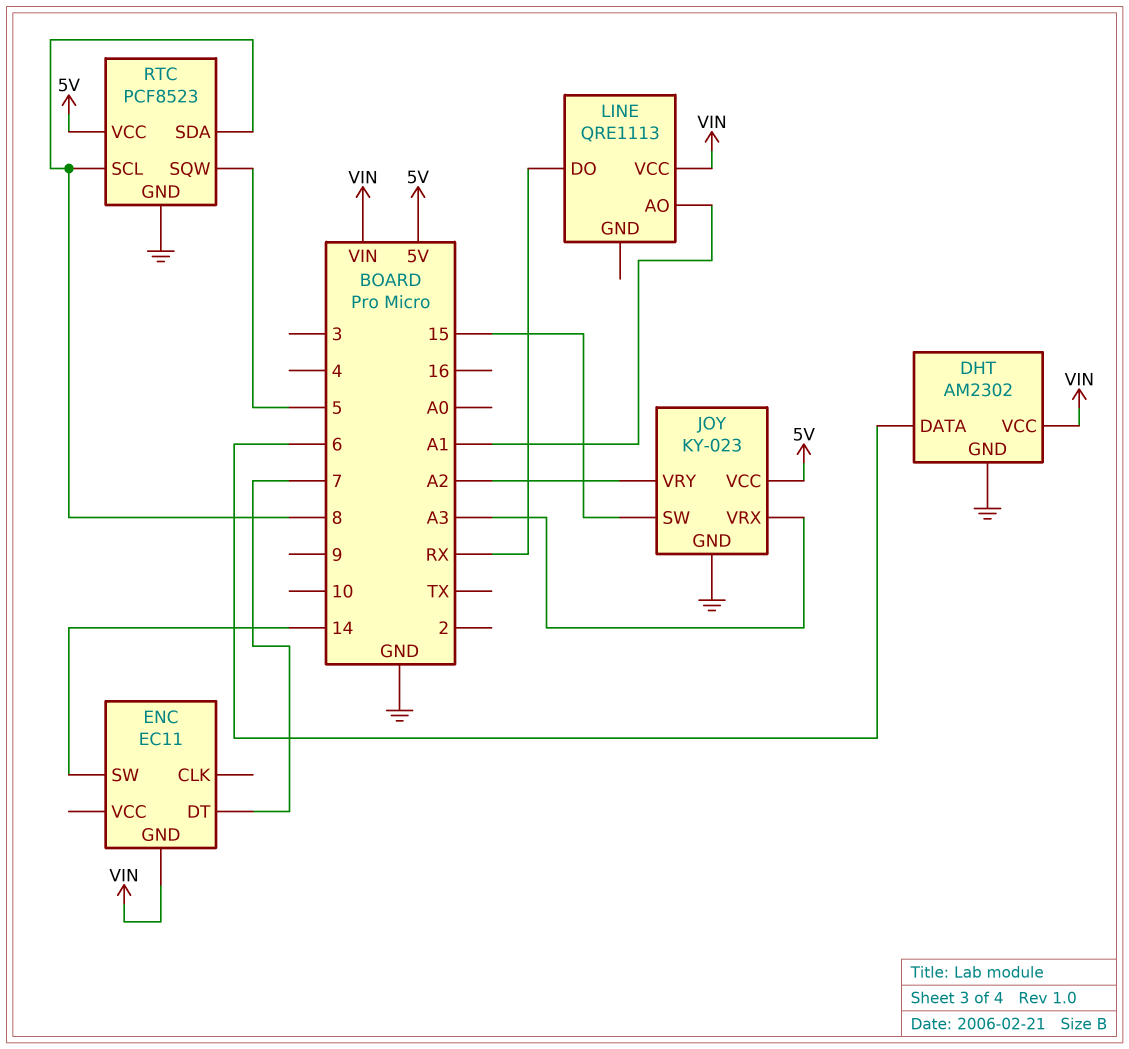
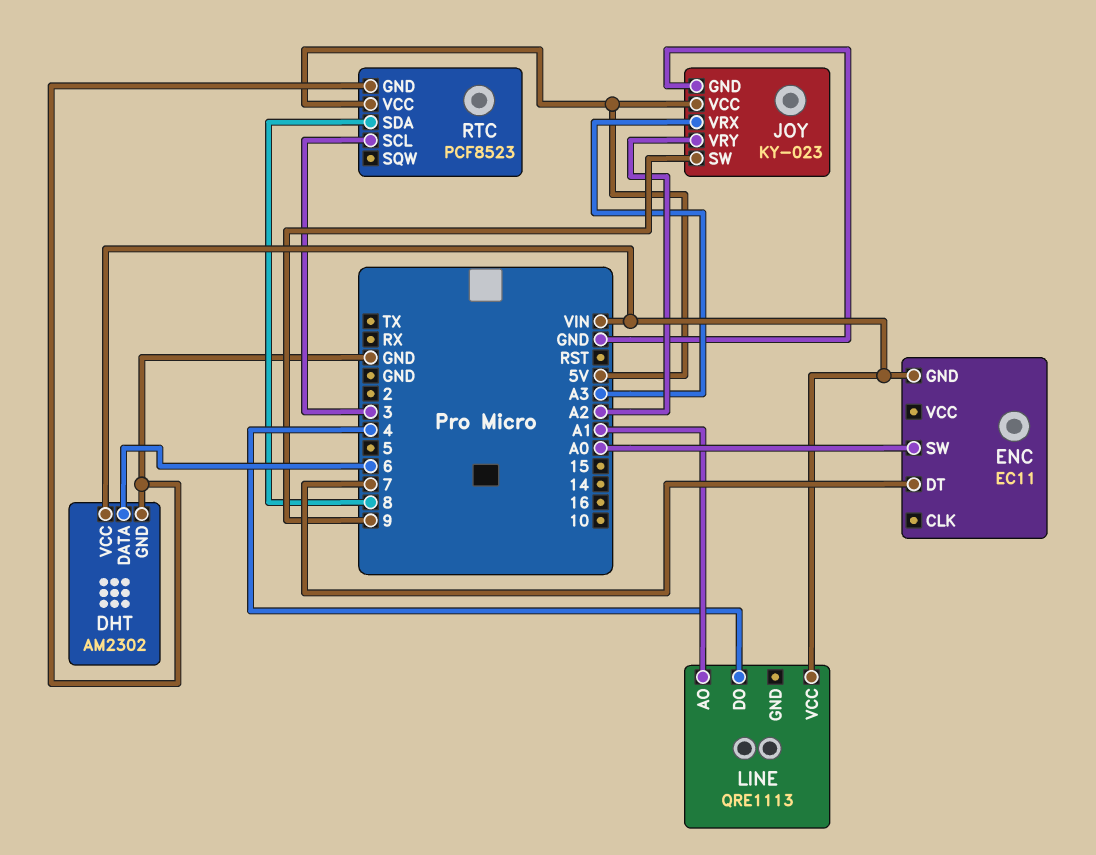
ENC pin SW: 14 -> A0
JOY pin SW: 15 -> 9
LINE pin DO: RX -> 4
RTC pin SCL: 8 -> 3
RTC pin SQW: 5 -> none

